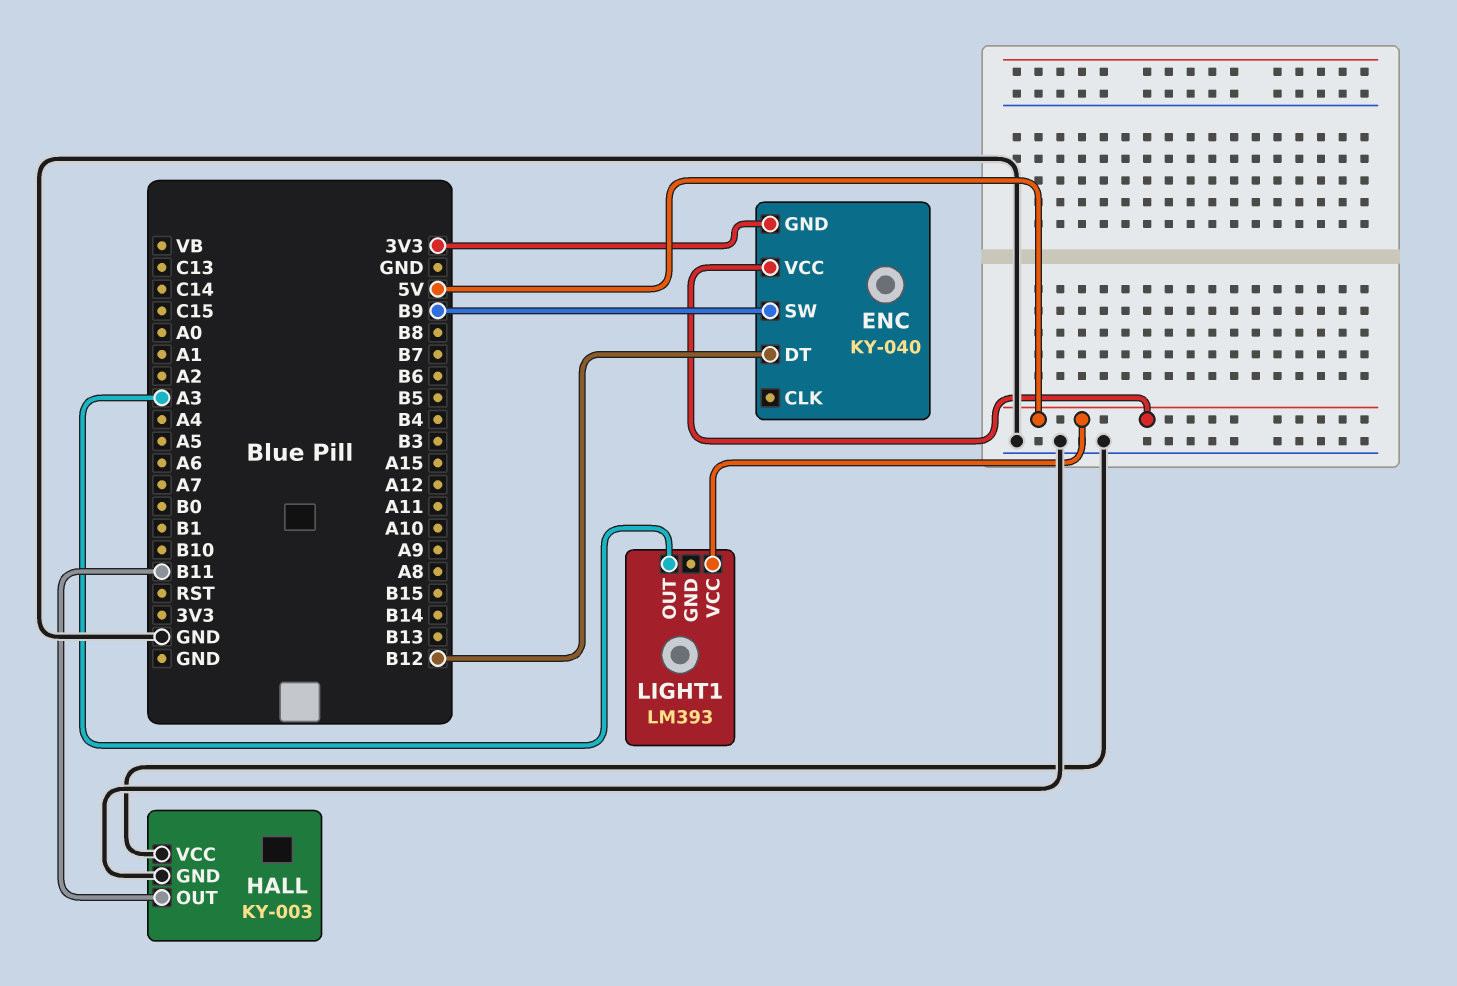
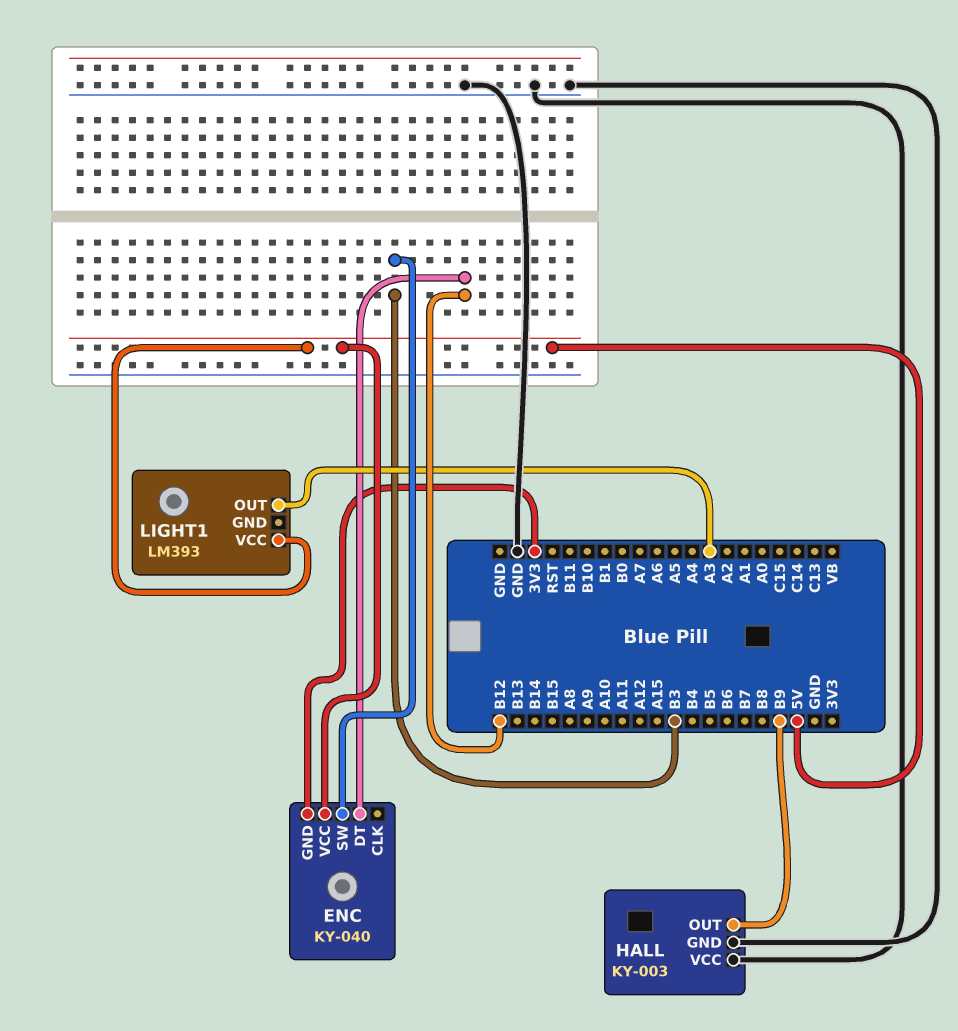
ENC pin SW: B9 -> B3
HALL pin OUT: B11 -> B9

